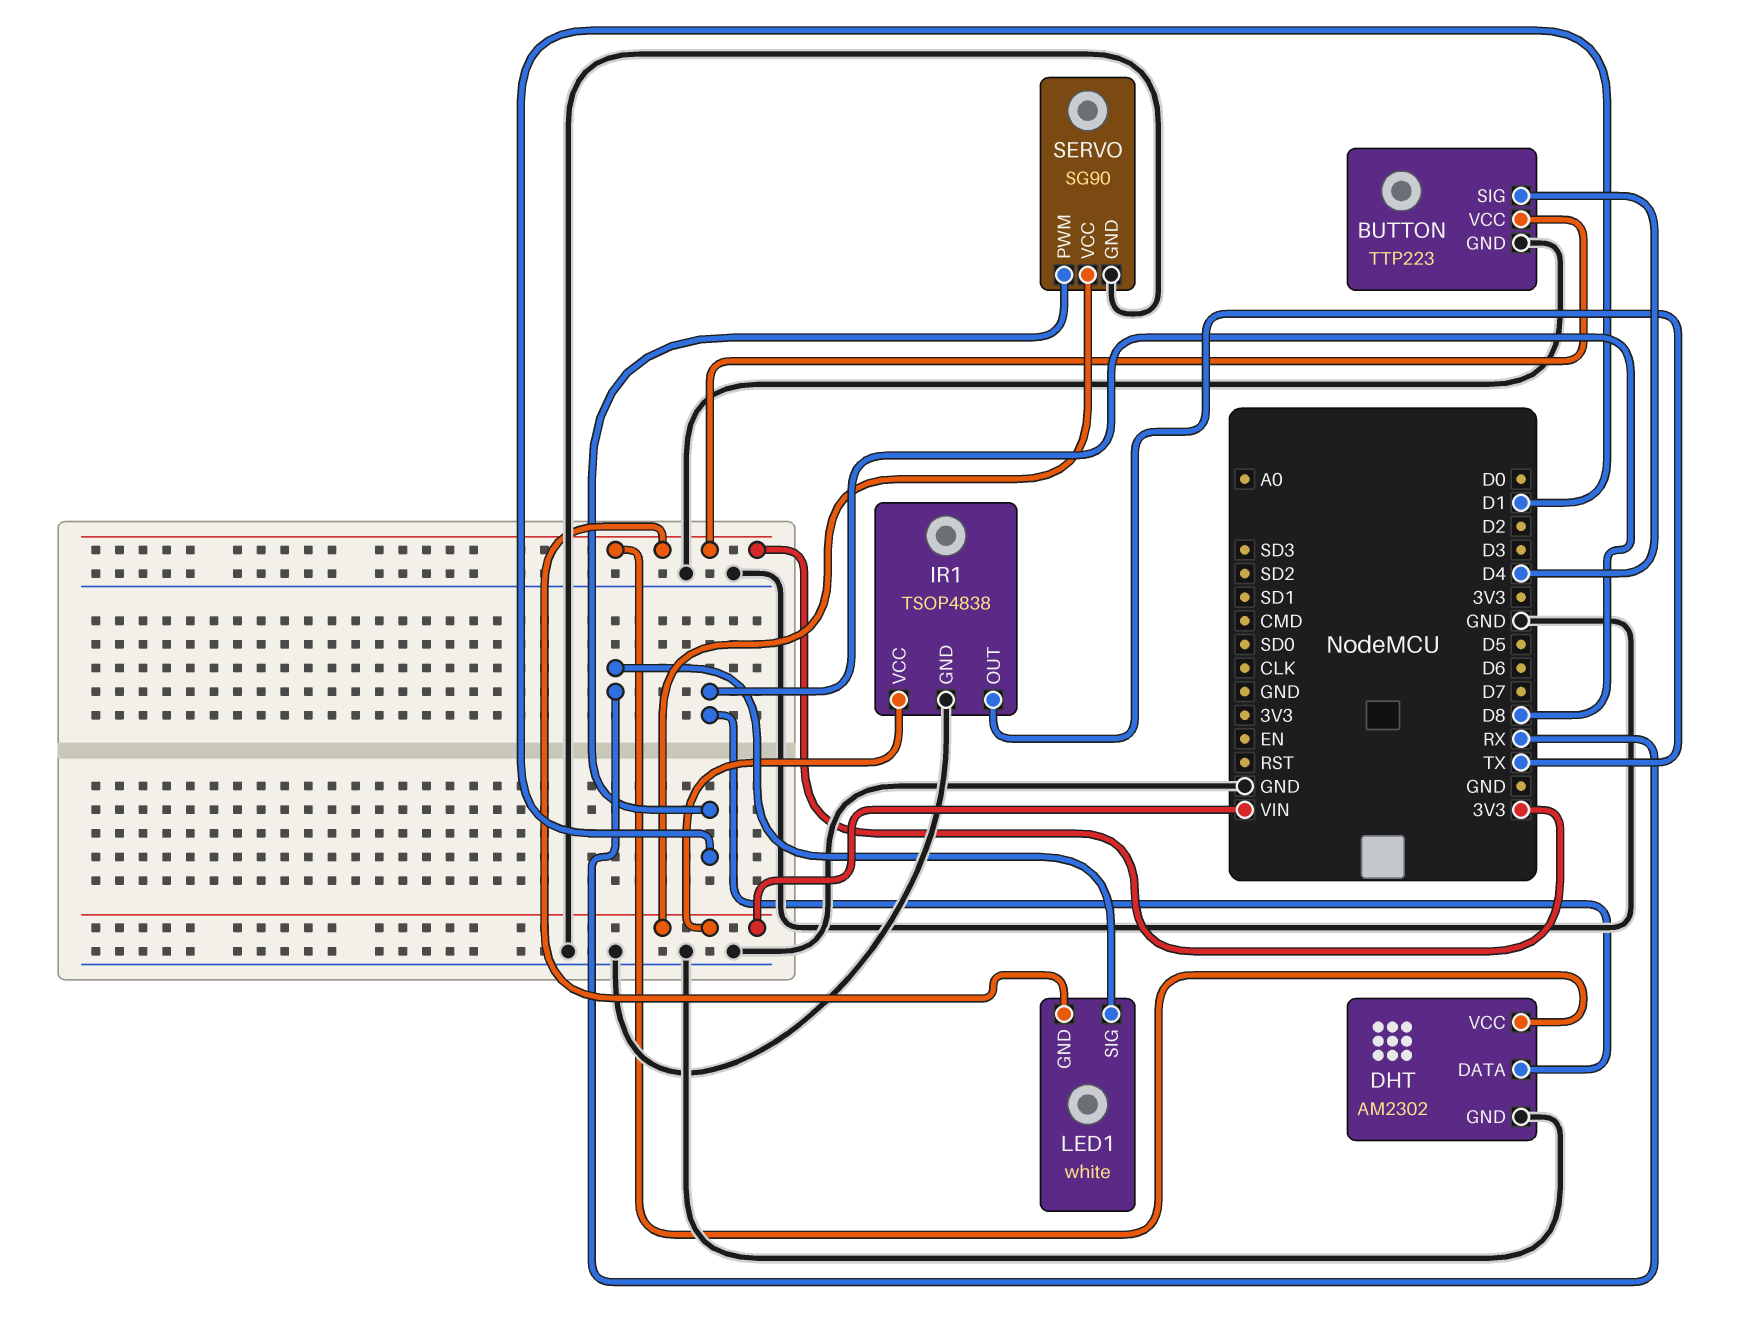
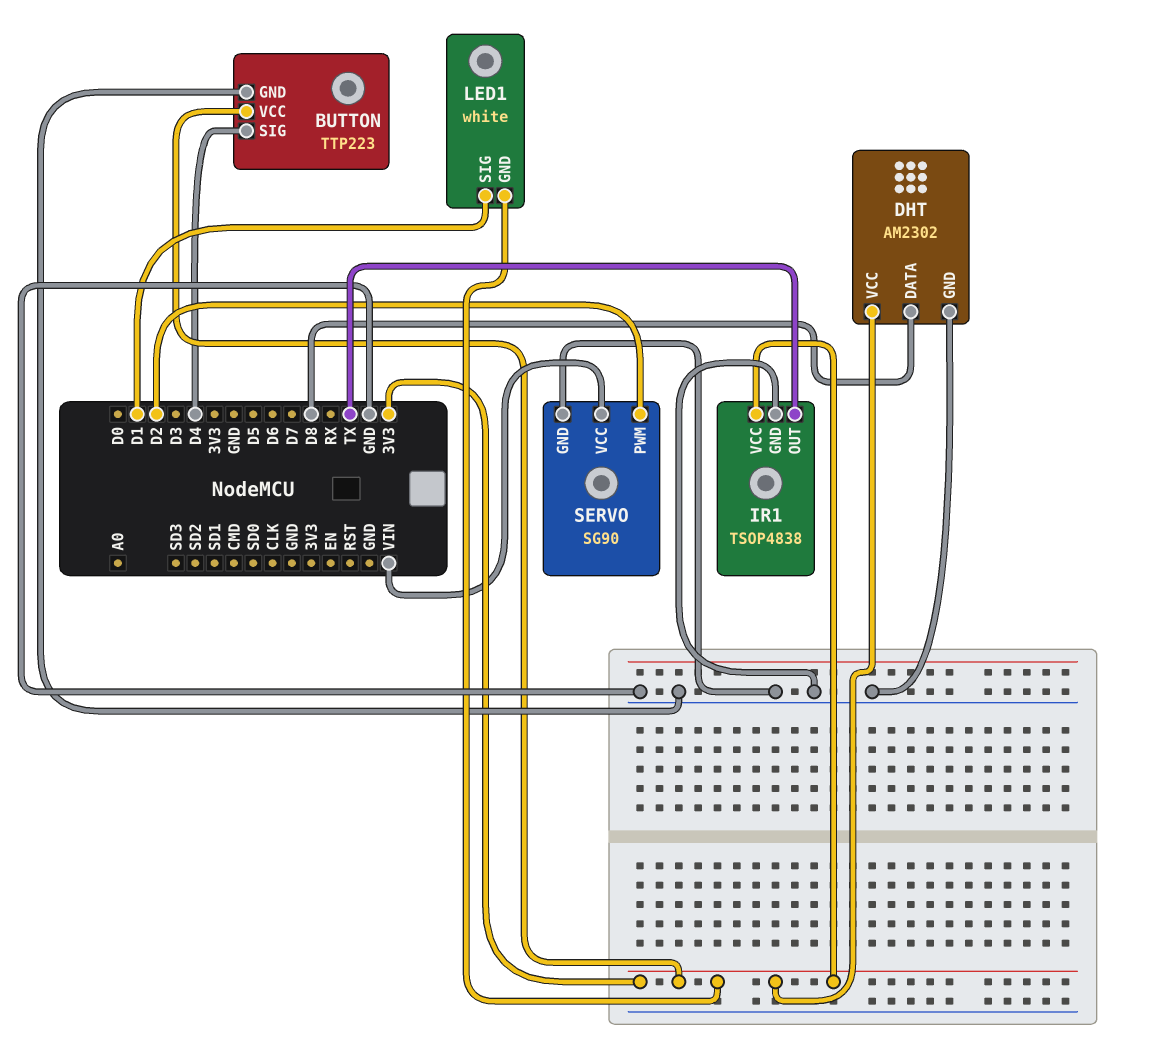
IR1 pin VCC: VIN -> 3V3
LED1 pin SIG: RX -> D1
SERVO pin PWM: D1 -> D2

